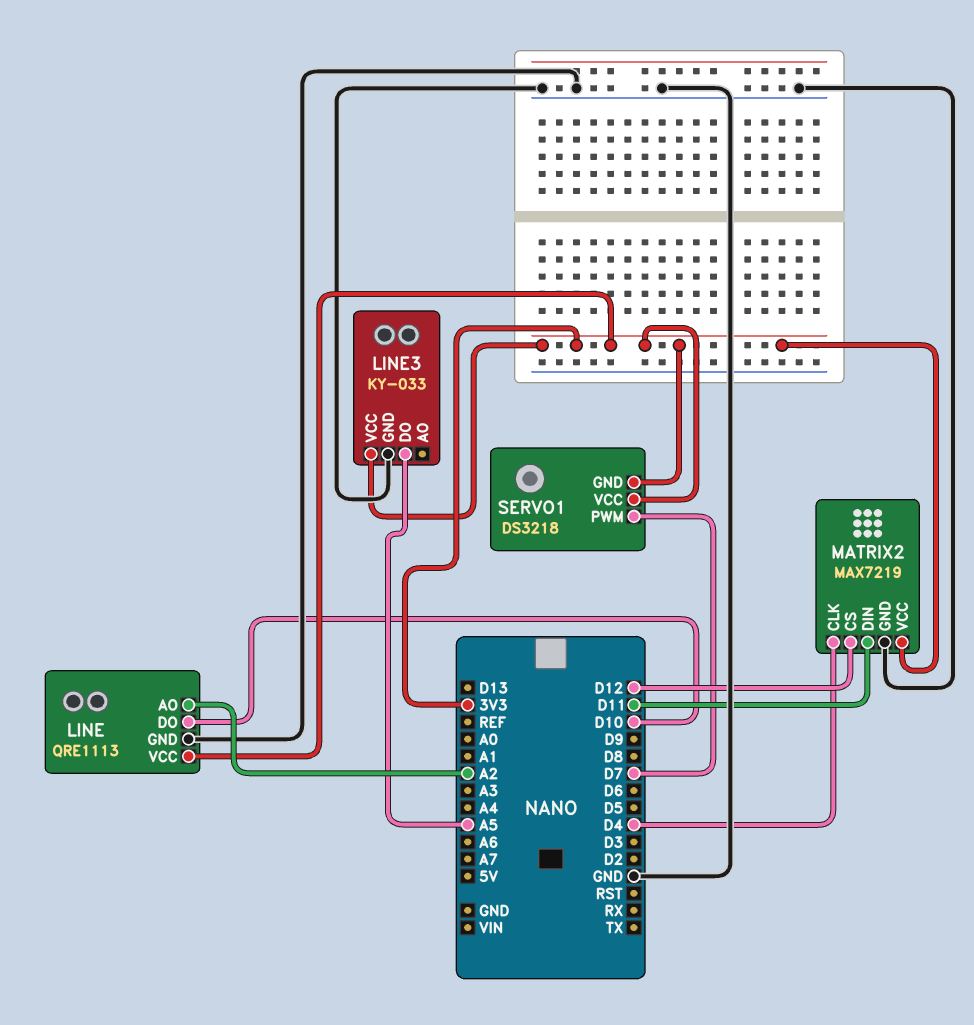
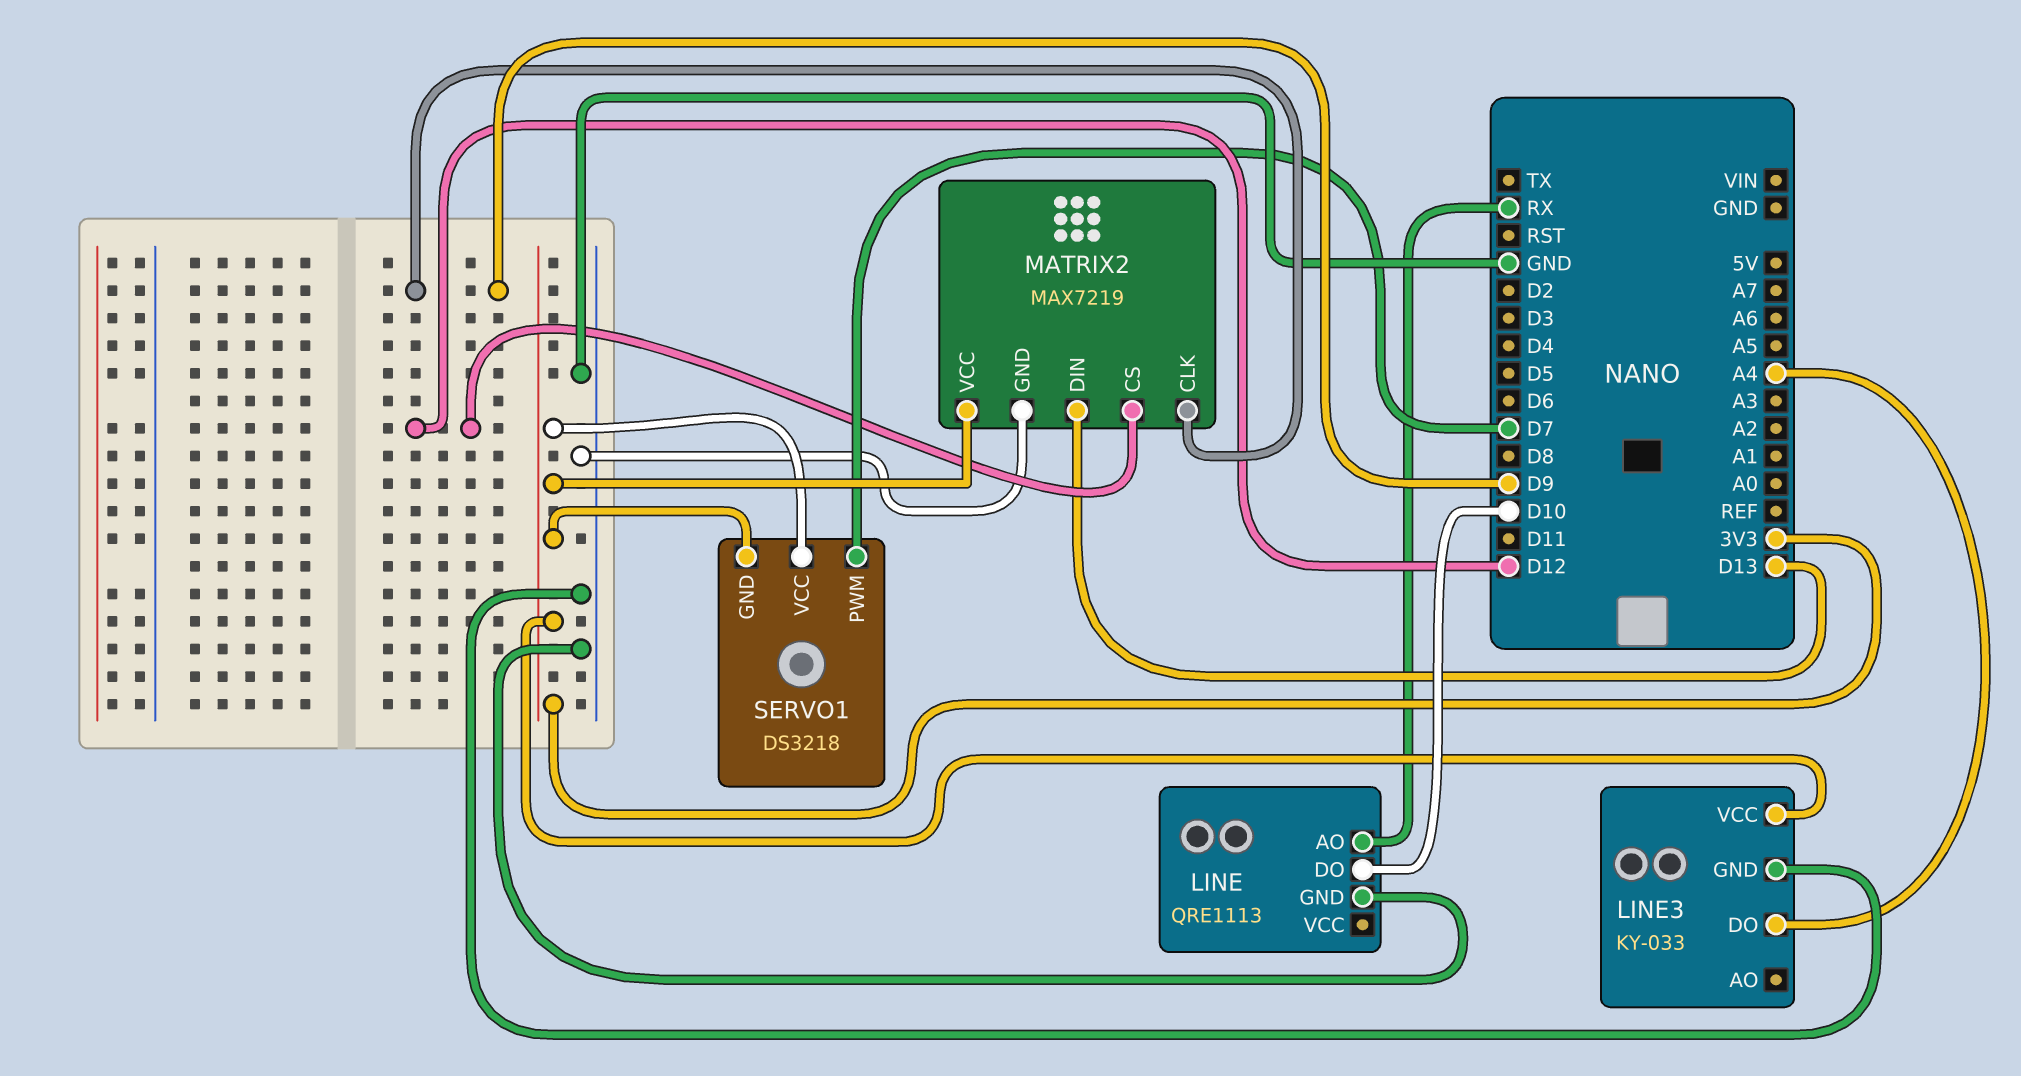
LINE pin AO: A2 -> RX
LINE pin VCC: 3V3 -> none
LINE3 pin DO: A5 -> A4
MATRIX2 pin CLK: D4 -> D9
MATRIX2 pin DIN: D11 -> D13

